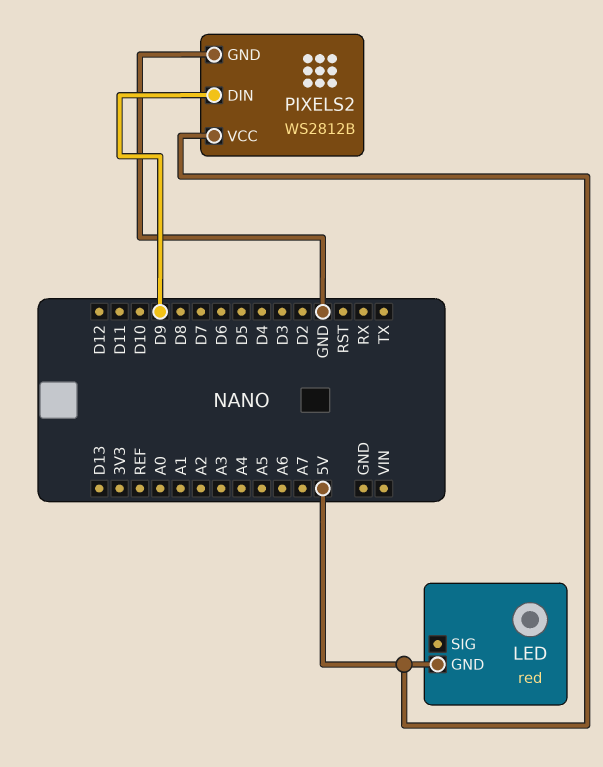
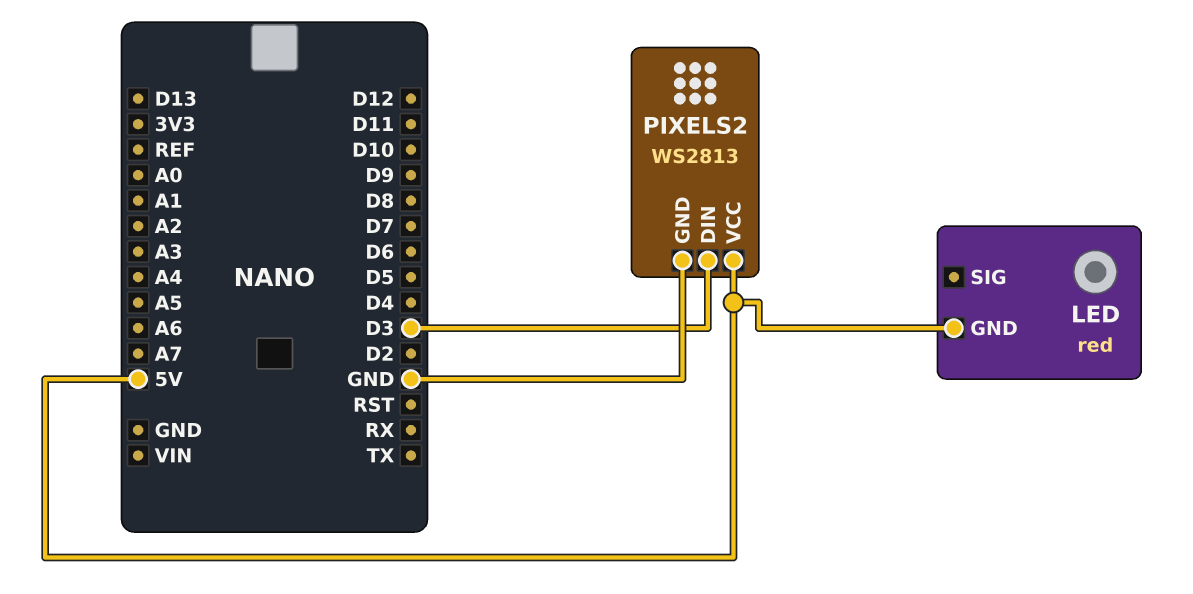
PIXELS2: WS2812B -> WS2813
PIXELS2 pin DIN: D9 -> D3

